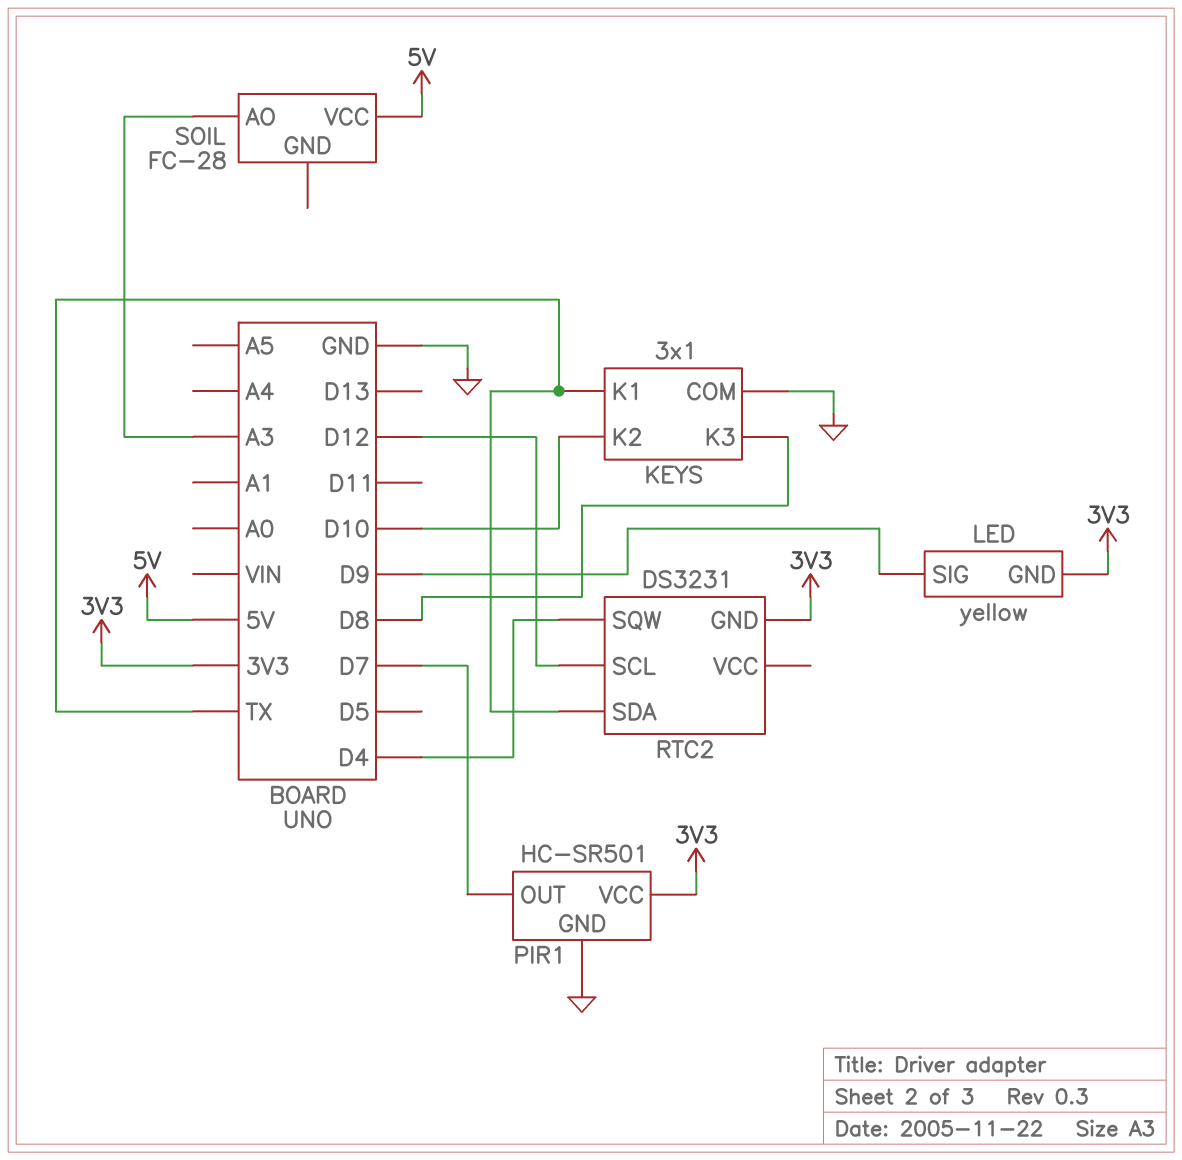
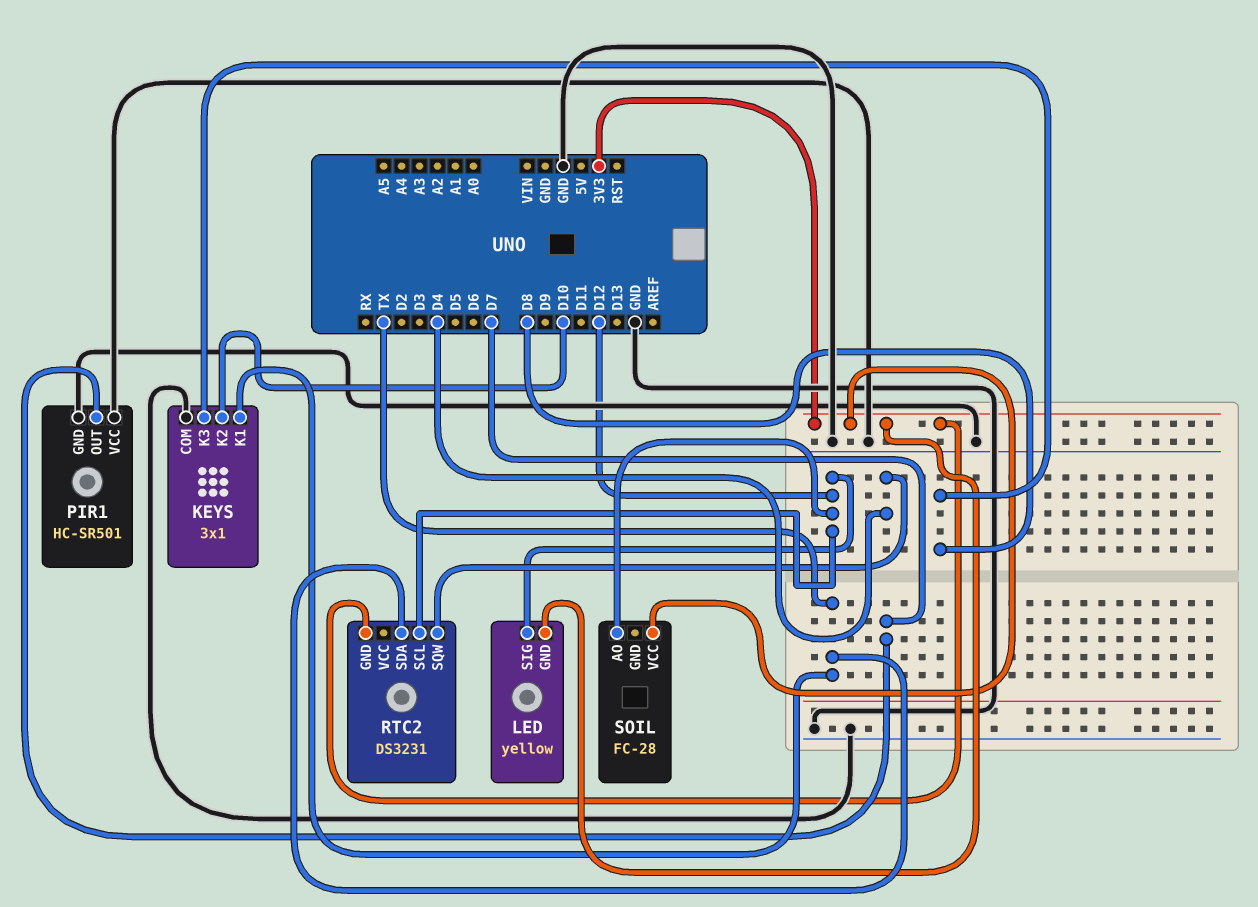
LED pin SIG: D9 -> D12
PIR1 pin VCC: 3V3 -> GND
SOIL pin AO: A3 -> D12
SOIL pin VCC: 5V -> 3V3

